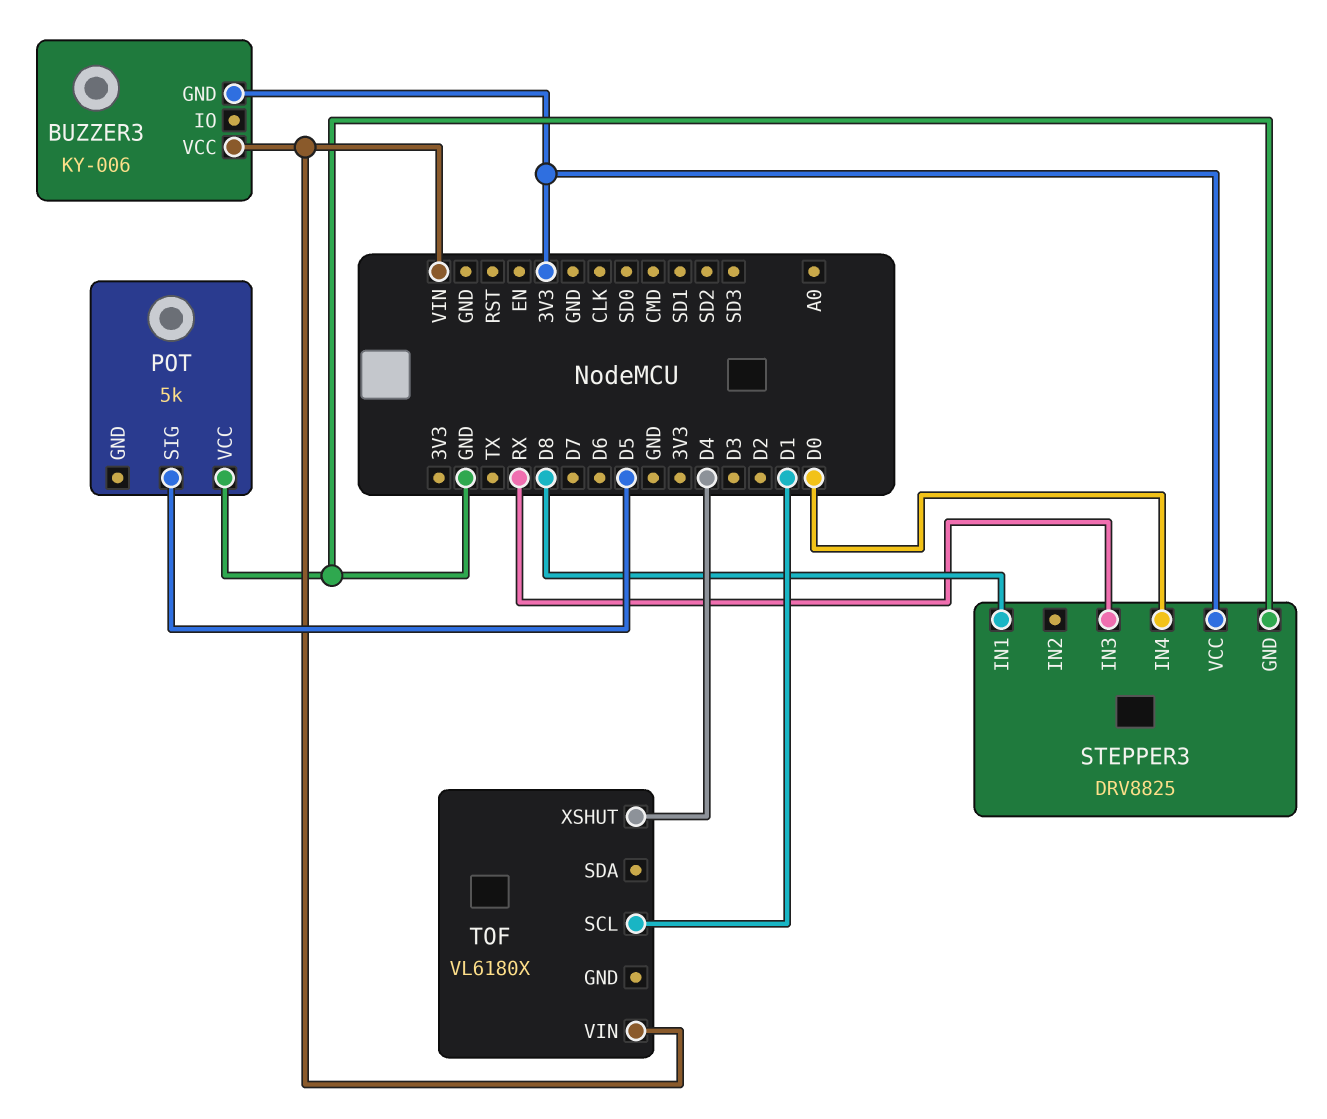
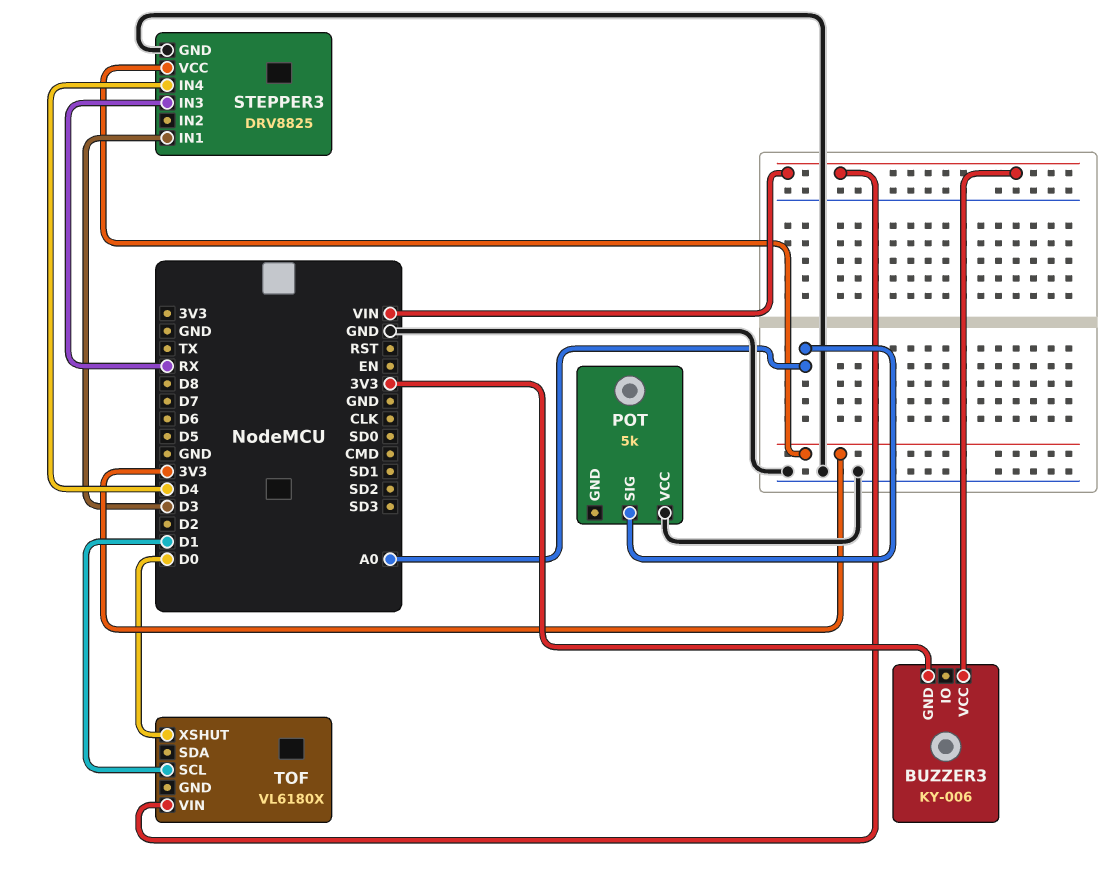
POT pin SIG: D5 -> A0
STEPPER3 pin IN1: D8 -> D3
STEPPER3 pin IN4: D0 -> D4
TOF pin XSHUT: D4 -> D0

